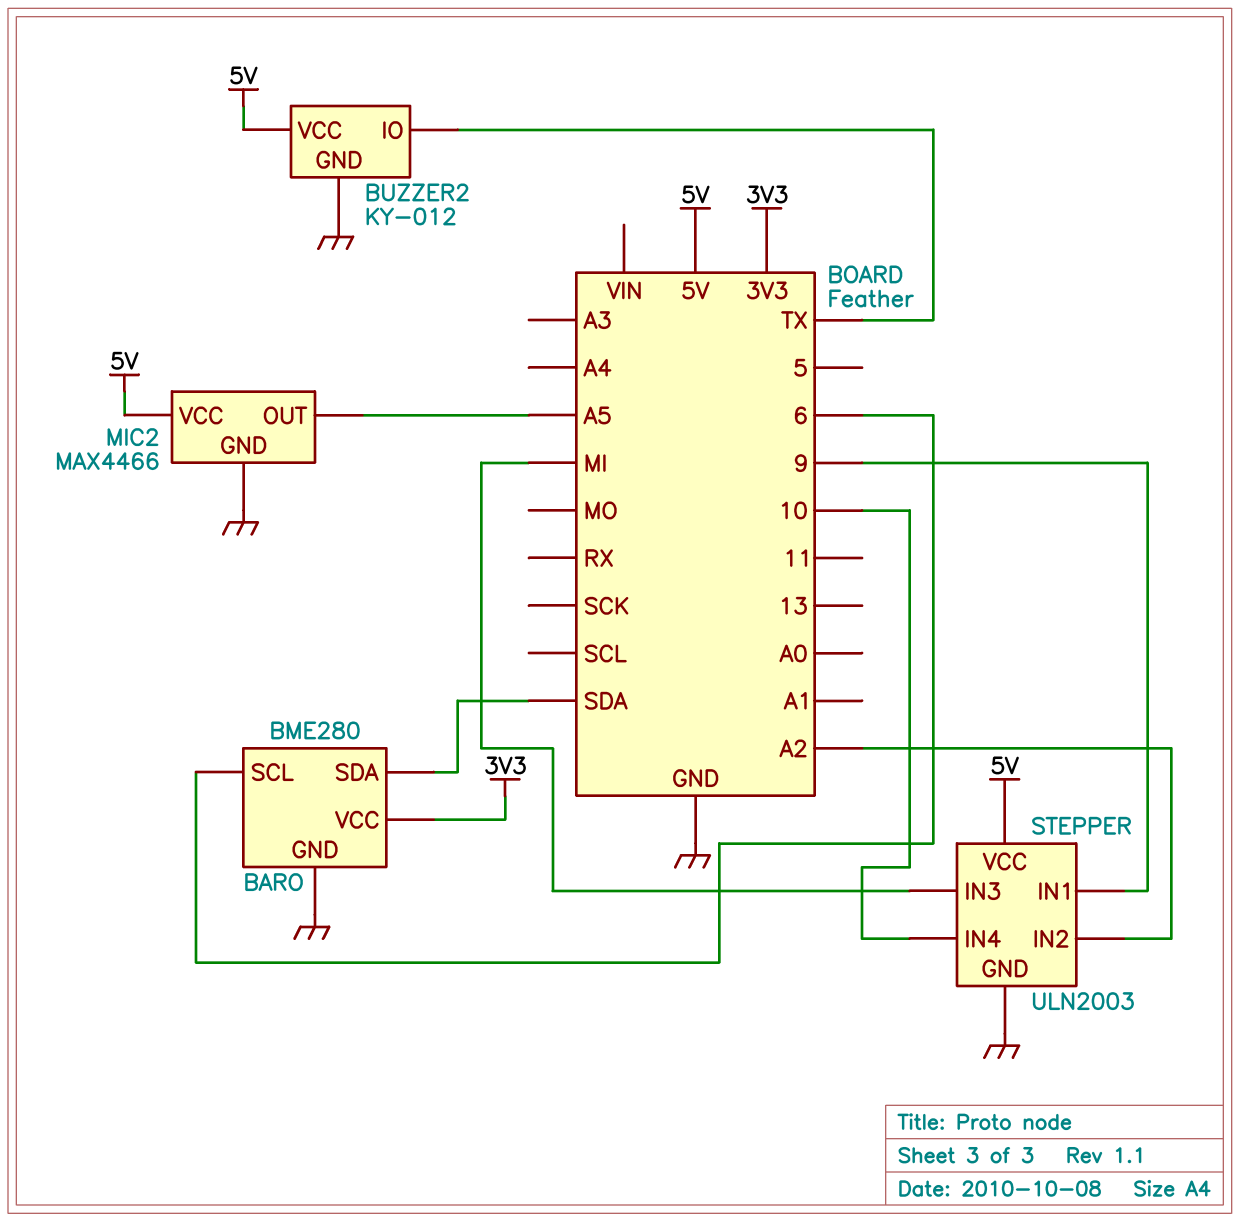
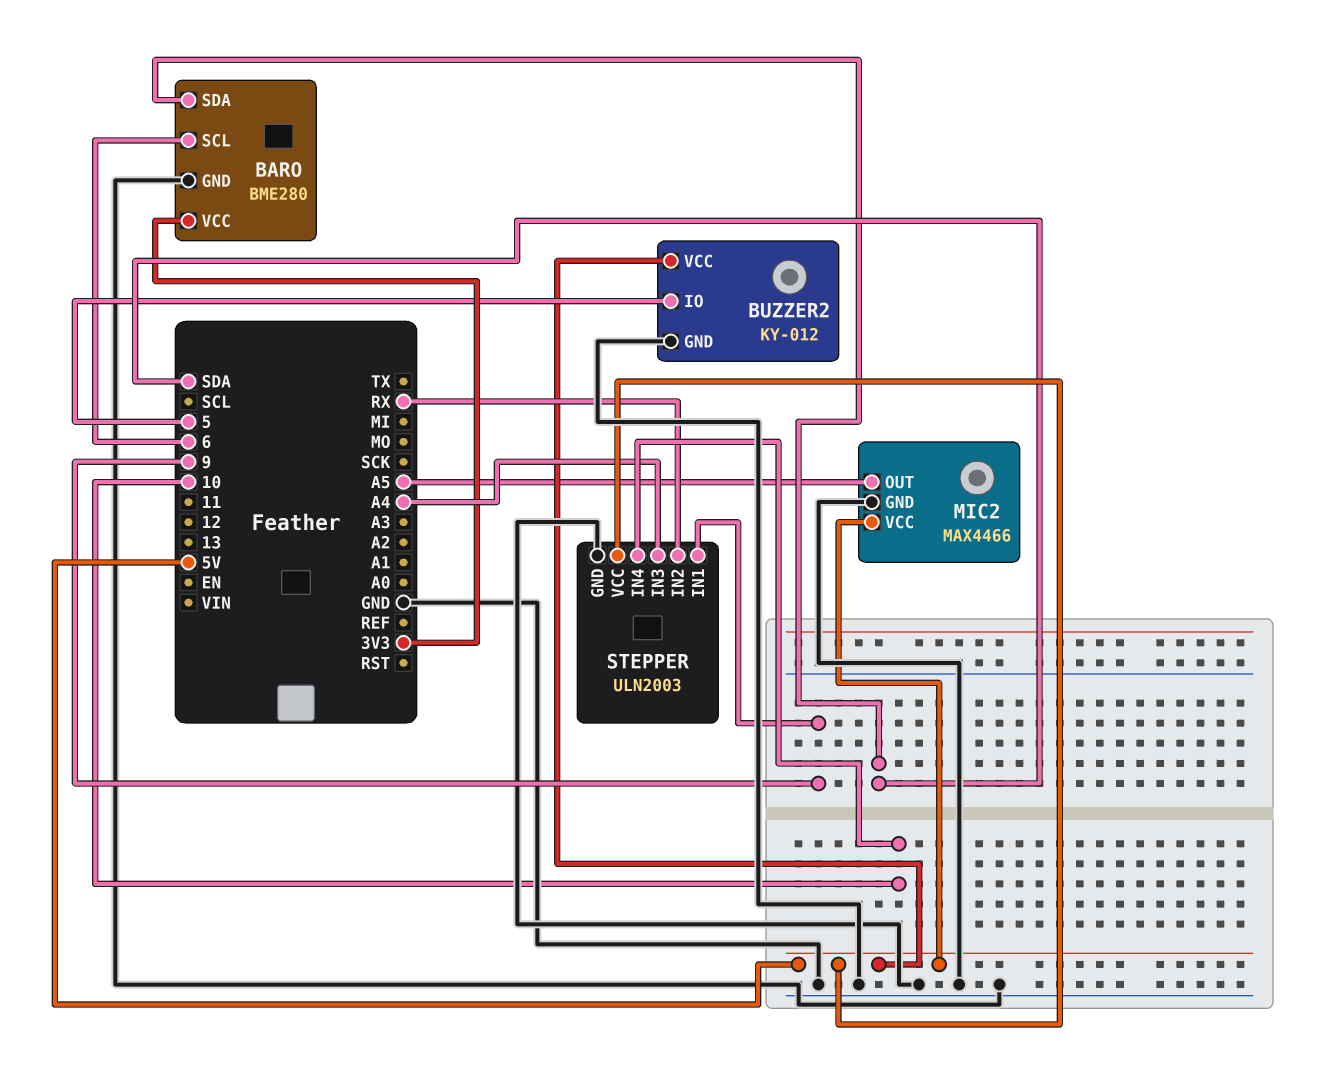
BUZZER2 pin IO: TX -> 5
STEPPER pin IN2: A2 -> RX
STEPPER pin IN3: MI -> A4

